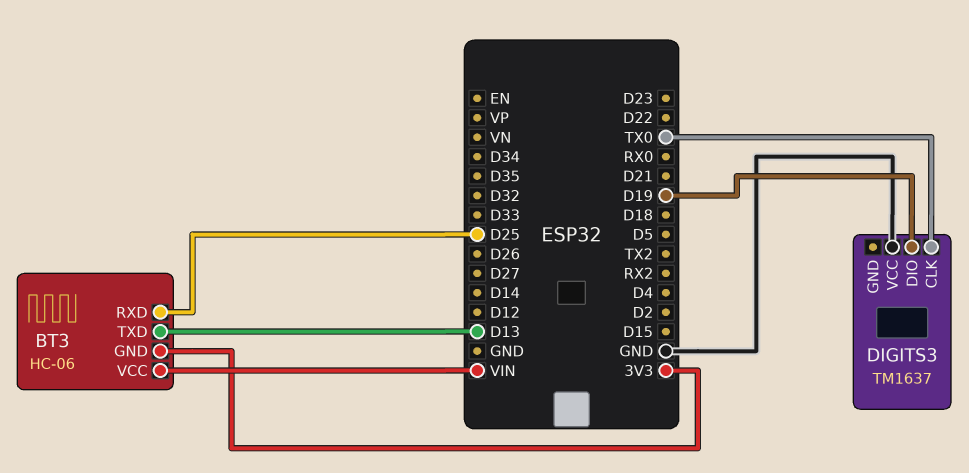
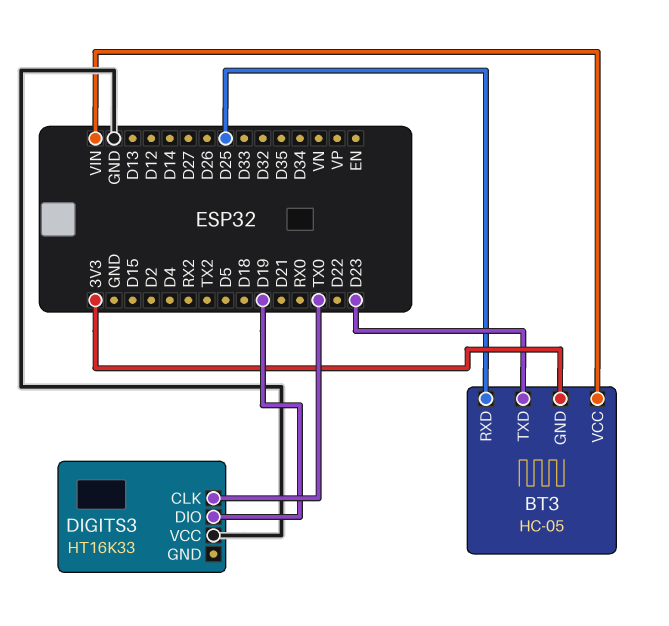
BT3: HC-06 -> HC-05
BT3 pin TXD: D13 -> D23
DIGITS3: TM1637 -> HT16K33

